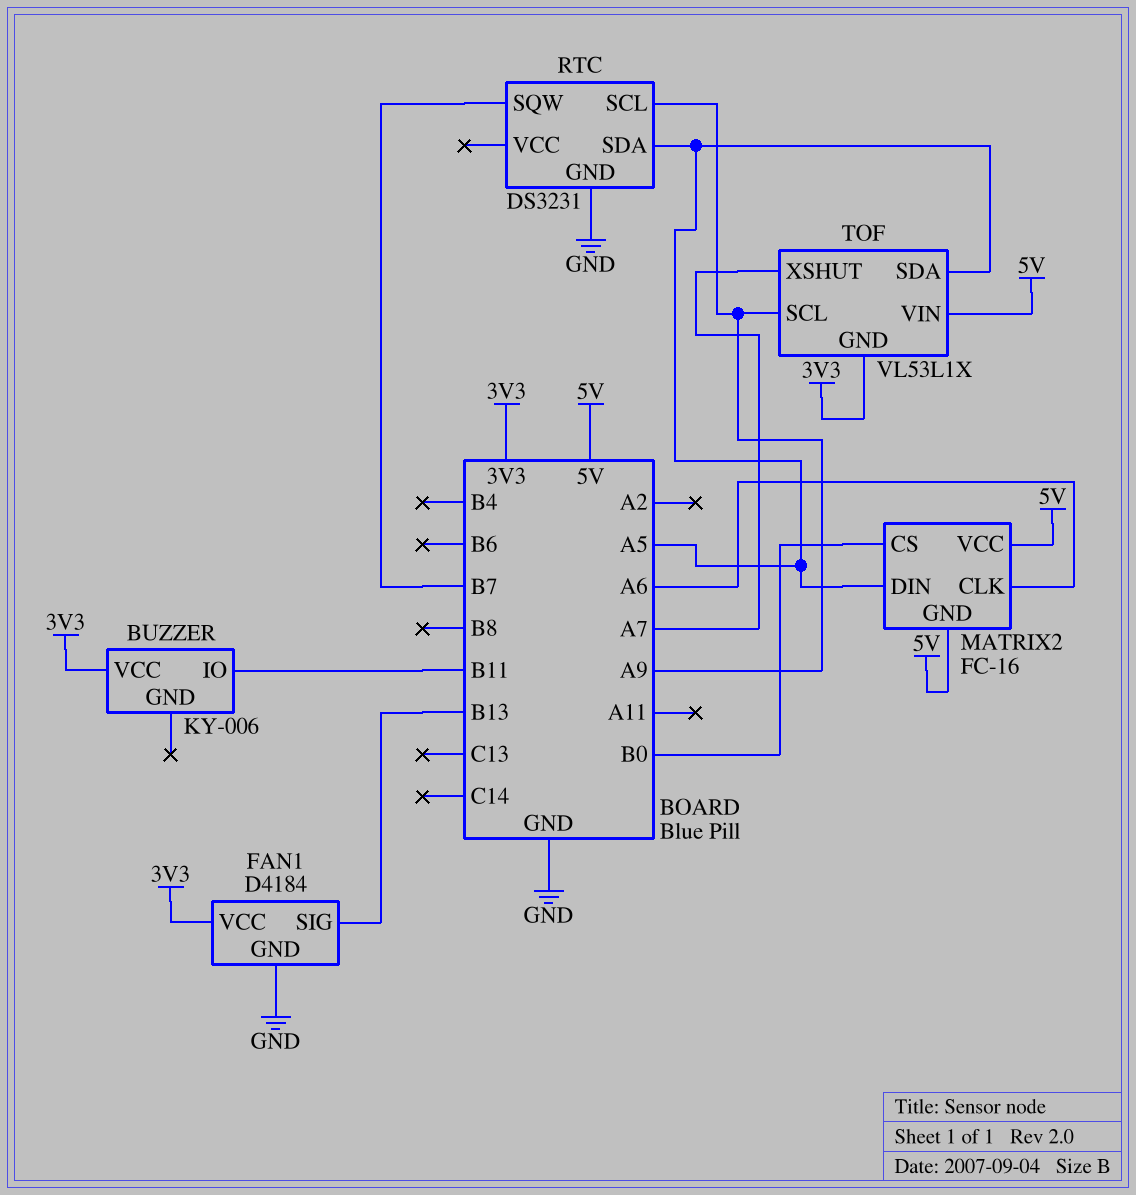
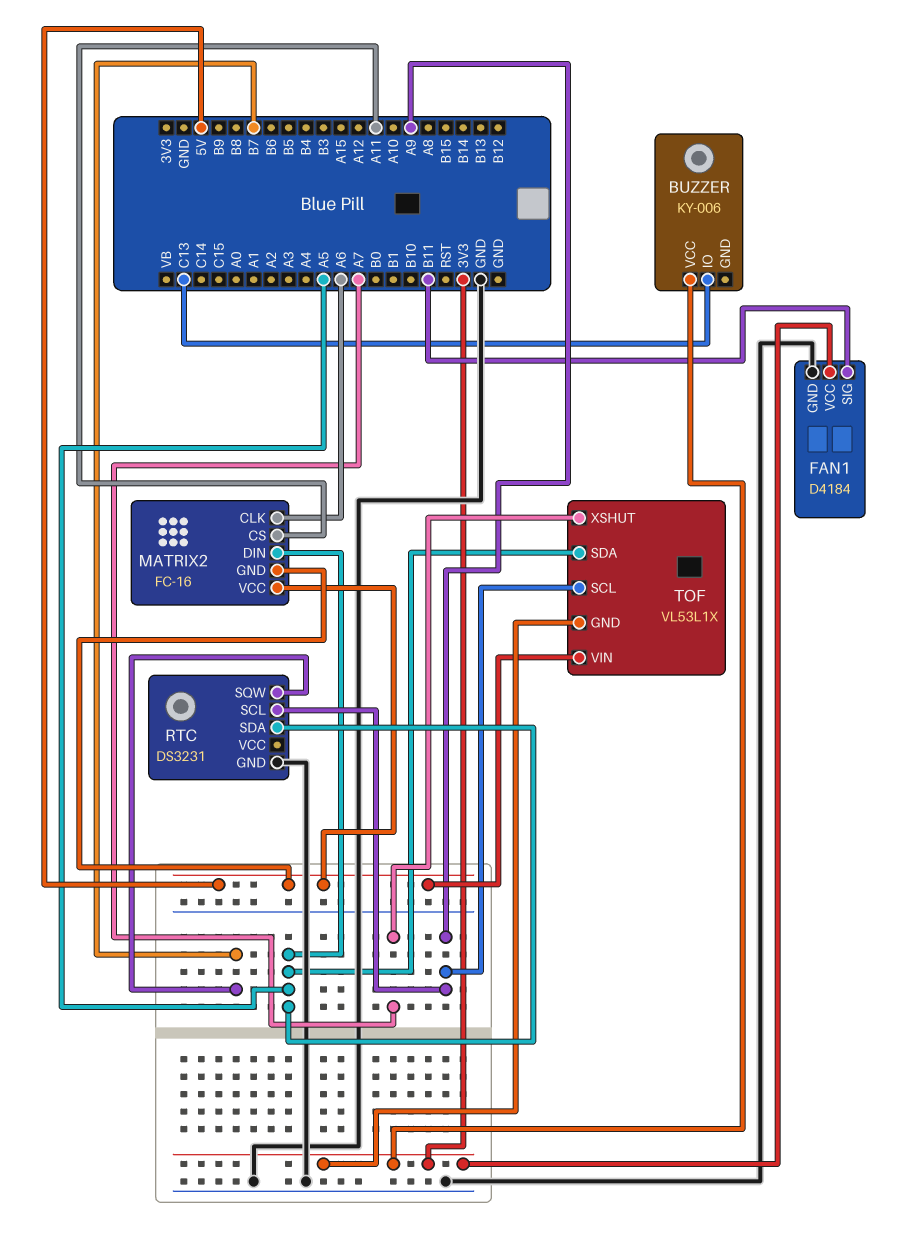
BUZZER pin IO: B11 -> C13
FAN1 pin SIG: B13 -> B11
MATRIX2 pin CS: B0 -> A11

